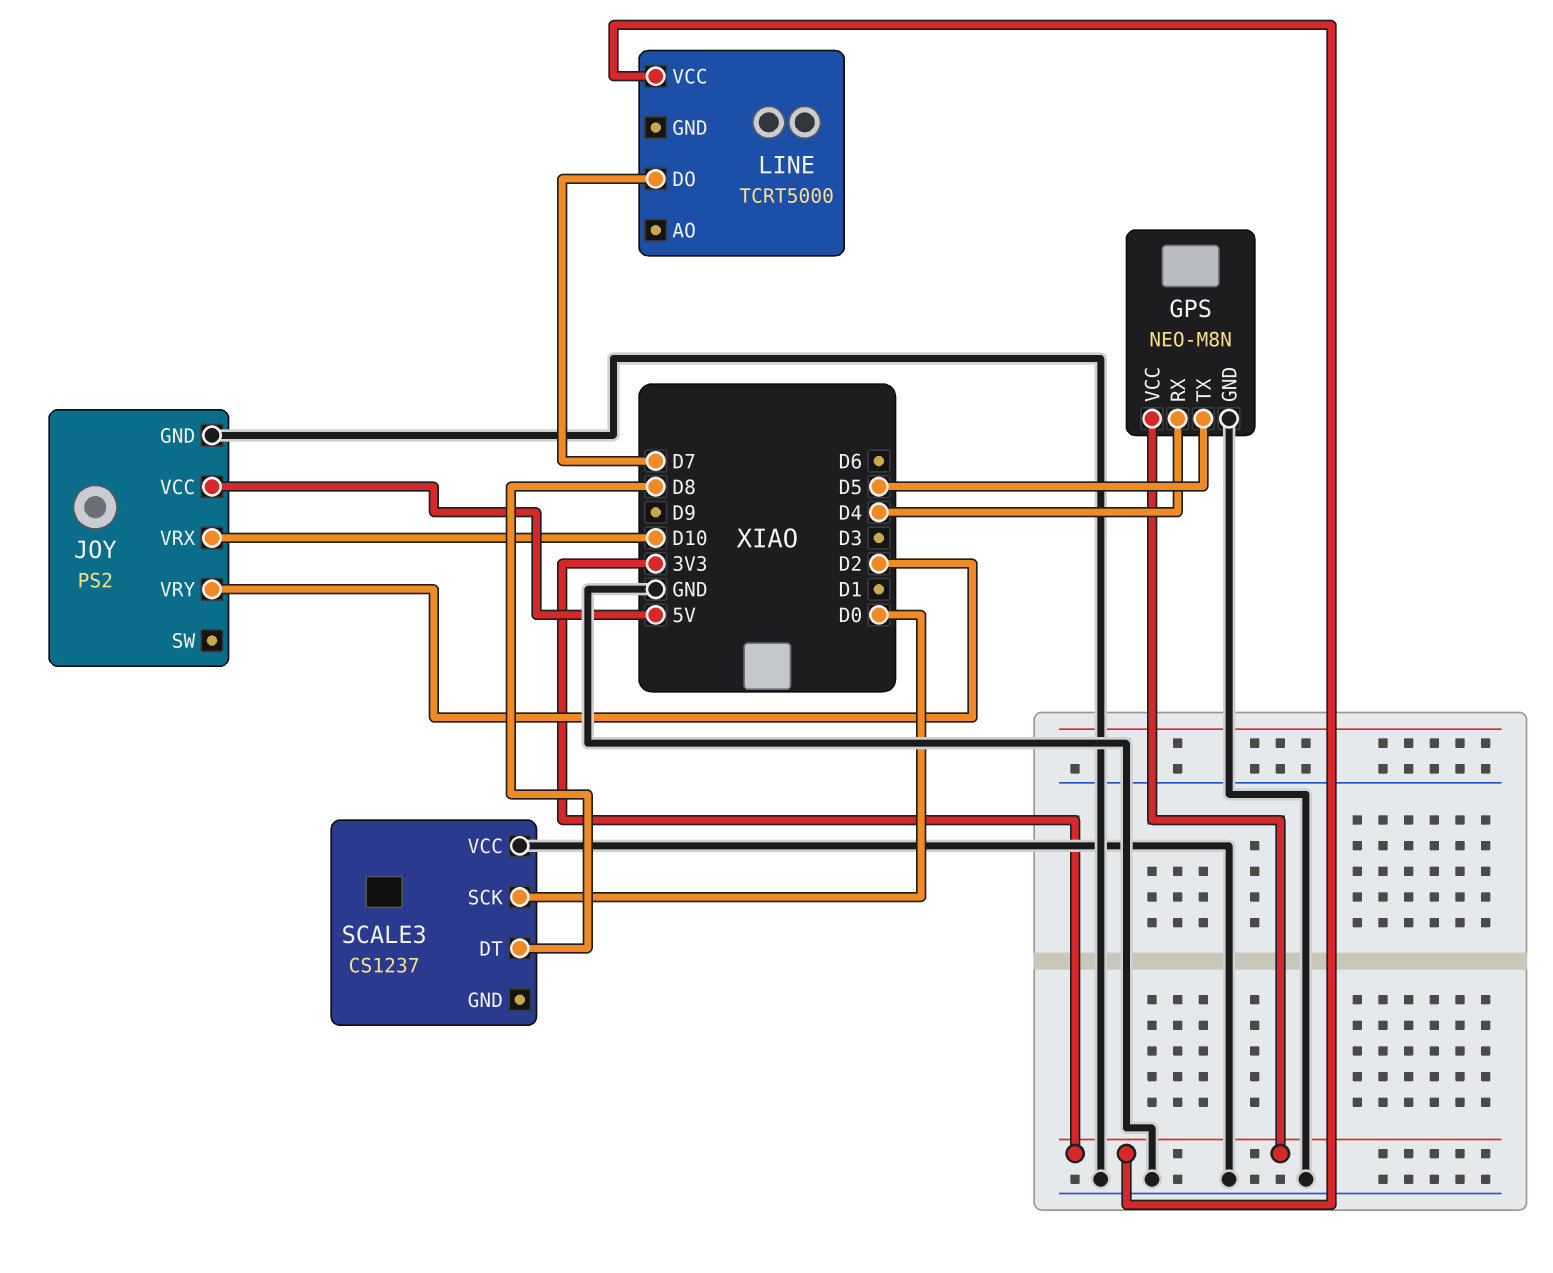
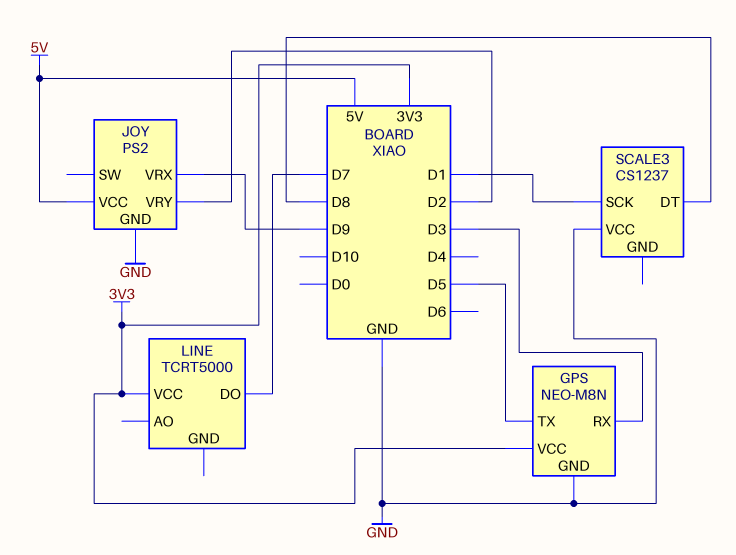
GPS pin RX: D4 -> D3
JOY pin VRX: D10 -> D9
SCALE3 pin SCK: D0 -> D1

